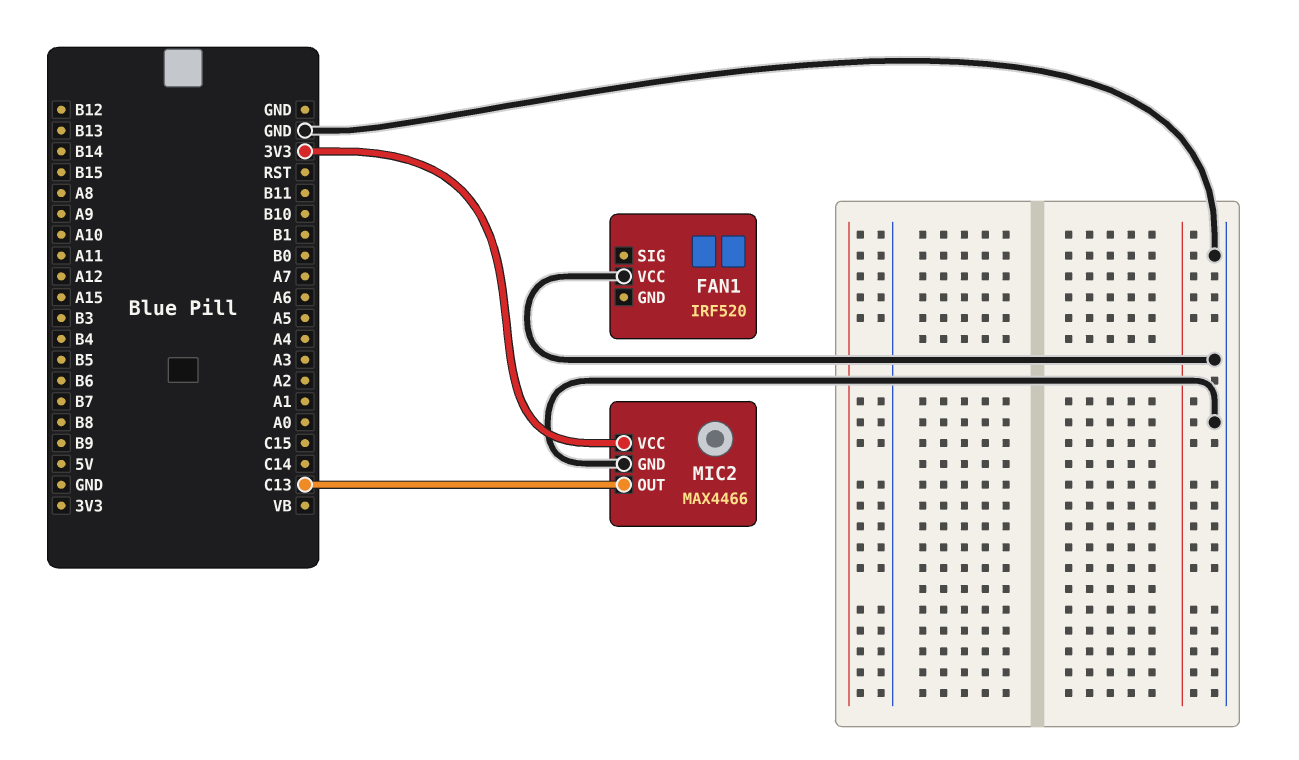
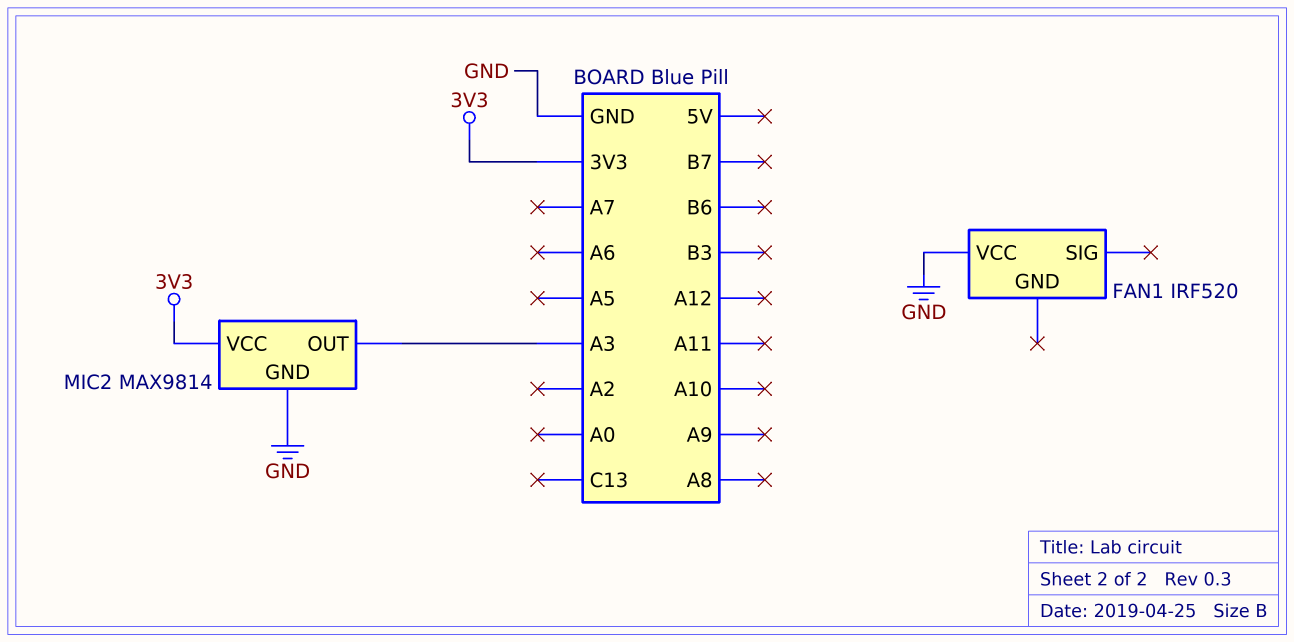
MIC2: MAX4466 -> MAX9814
MIC2 pin OUT: C13 -> A3

